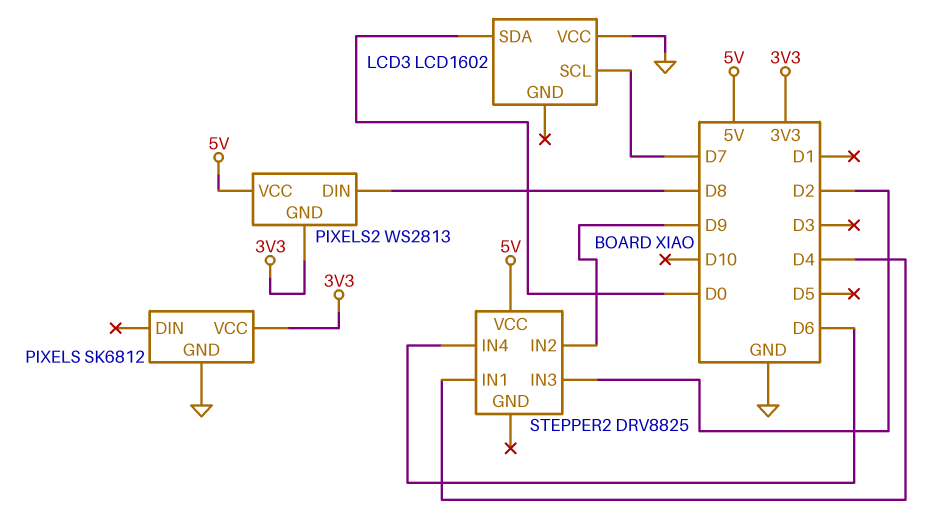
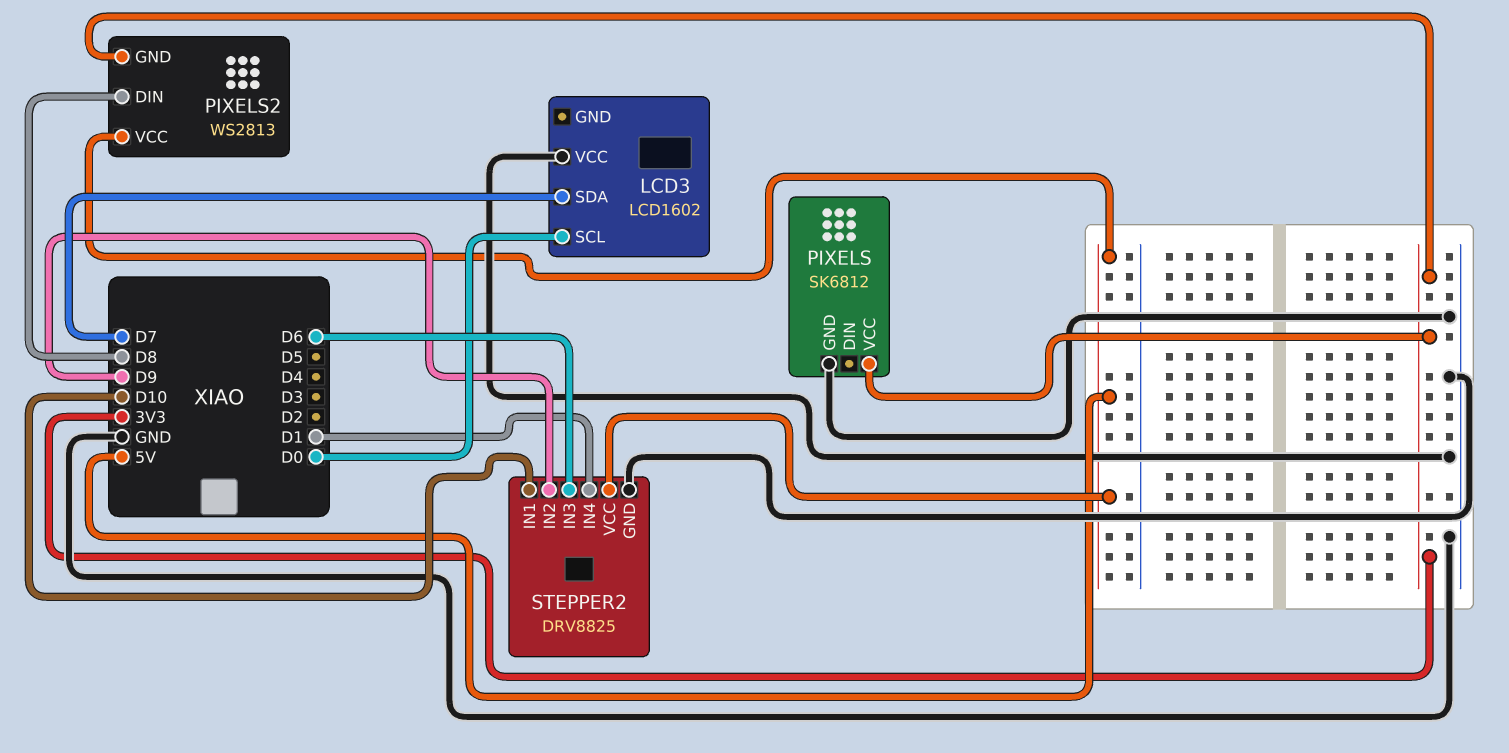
LCD3 pin SCL: D7 -> D0
LCD3 pin SDA: D0 -> D7
STEPPER2 pin GND: none -> GND
STEPPER2 pin IN1: D4 -> D10
STEPPER2 pin IN3: D2 -> D6
STEPPER2 pin IN4: D6 -> D1

